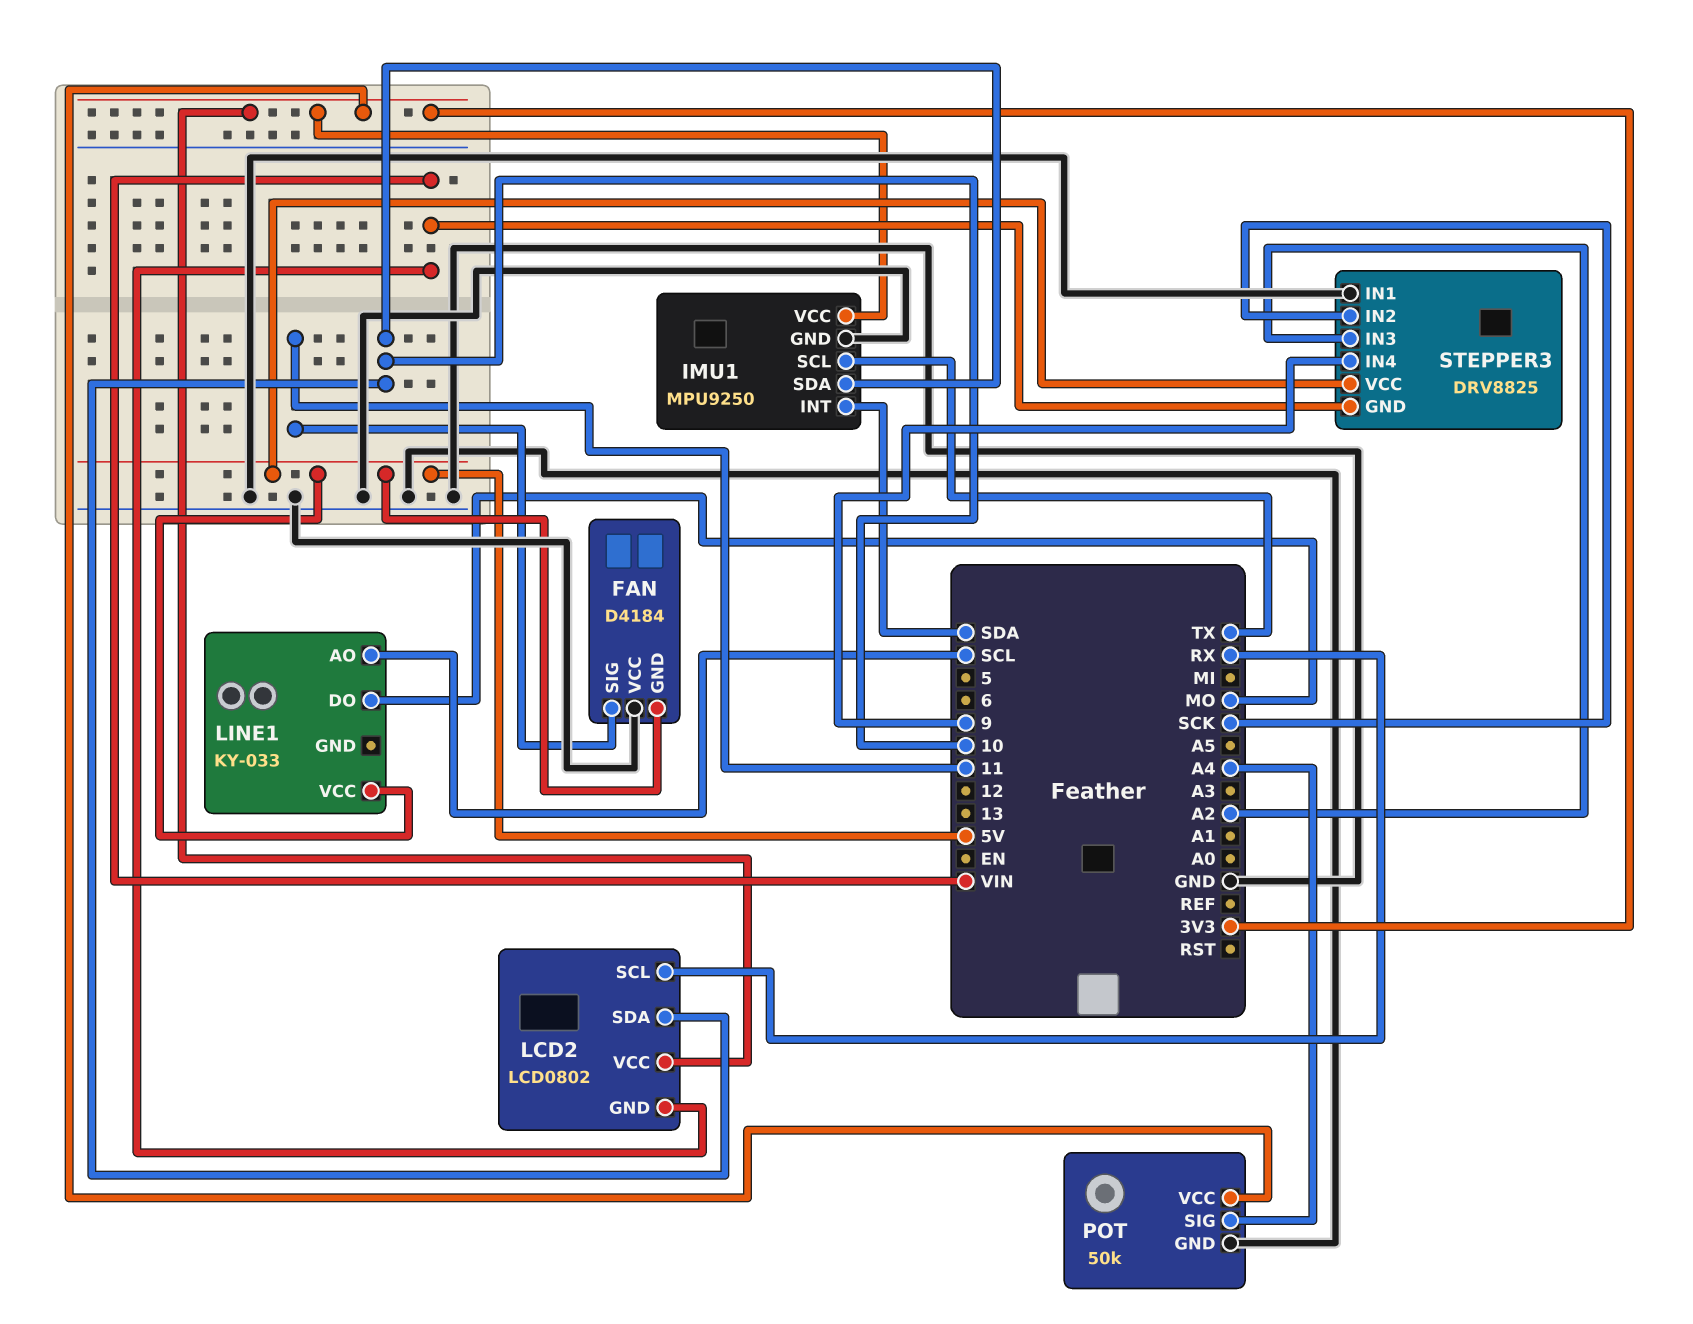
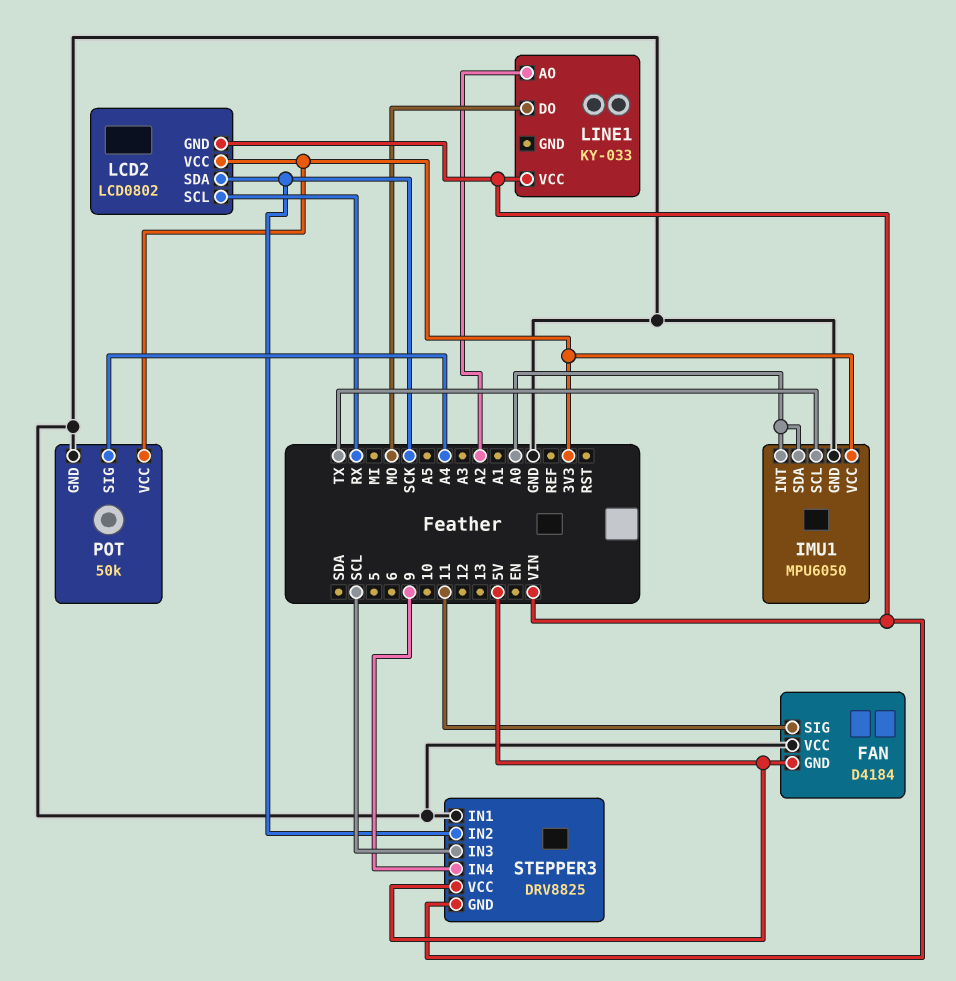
IMU1: MPU9250 -> MPU6050
IMU1 pin INT: SDA -> A0
IMU1 pin SDA: 10 -> A0
LCD2 pin SDA: 10 -> SCK
LINE1 pin AO: SCL -> A2
LINE1 pin VCC: 5V -> VIN
STEPPER3 pin IN3: A2 -> SCL

